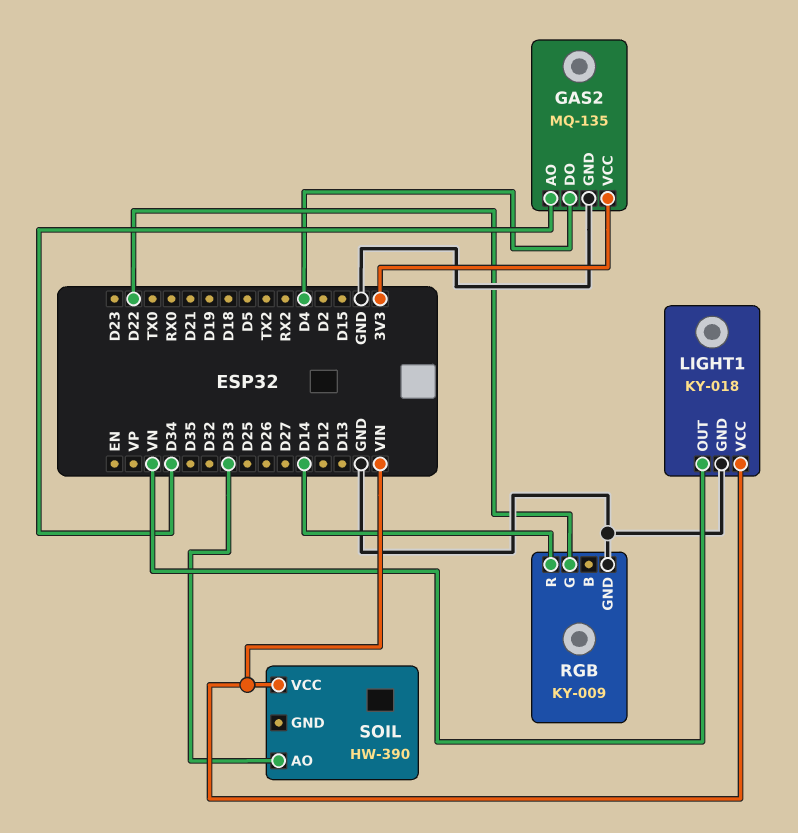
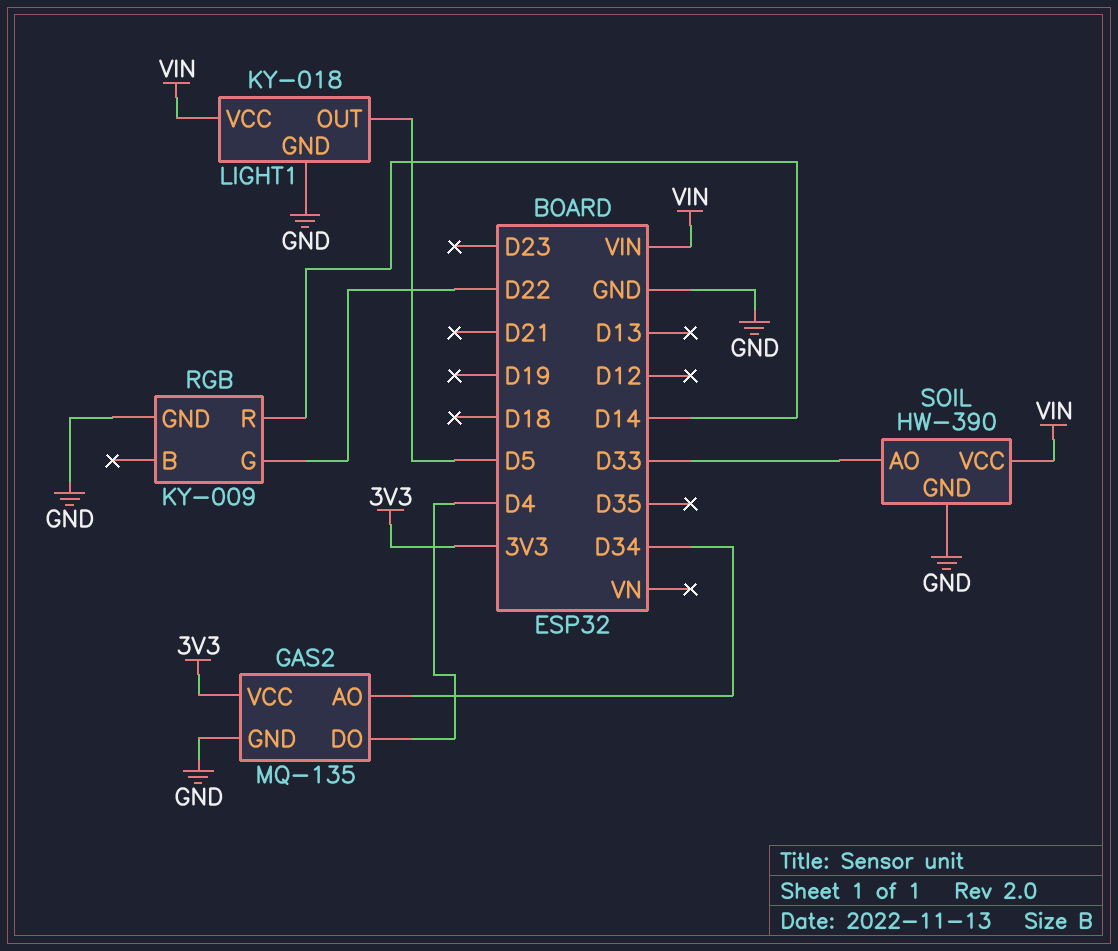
LIGHT1 pin OUT: VN -> D5
SOIL pin GND: none -> GND

